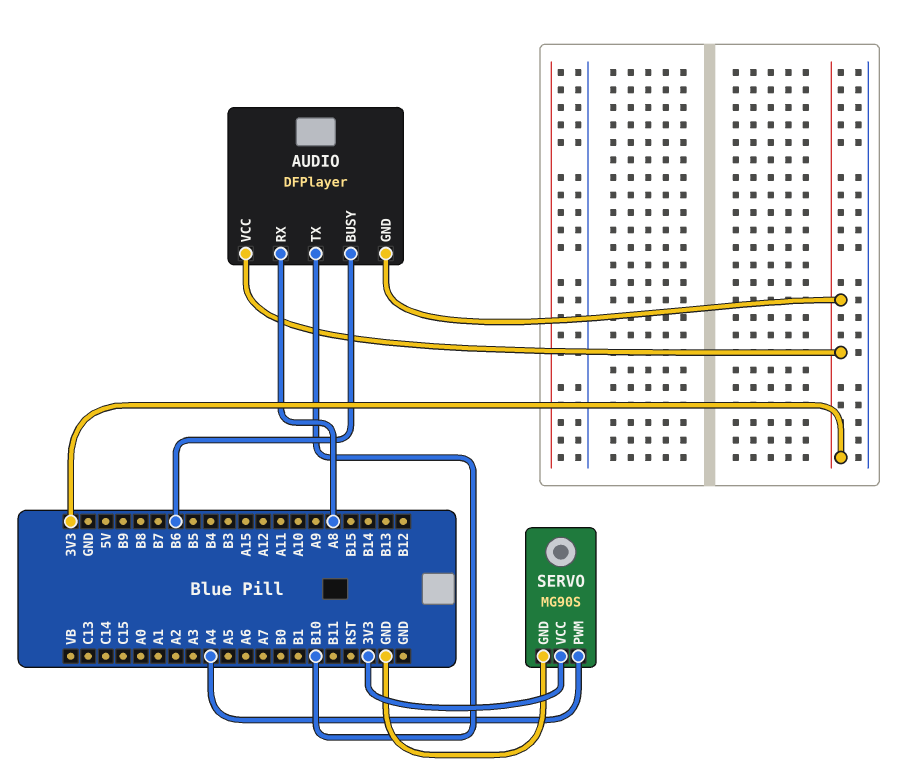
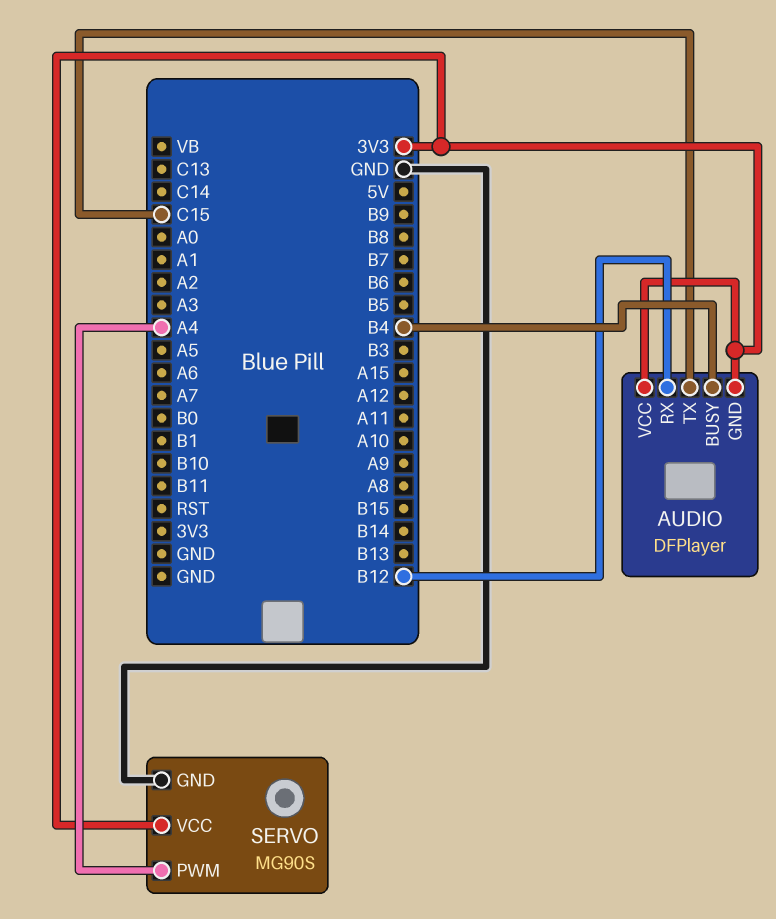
AUDIO pin BUSY: B6 -> B4
AUDIO pin RX: A8 -> B12
AUDIO pin TX: B10 -> C15

